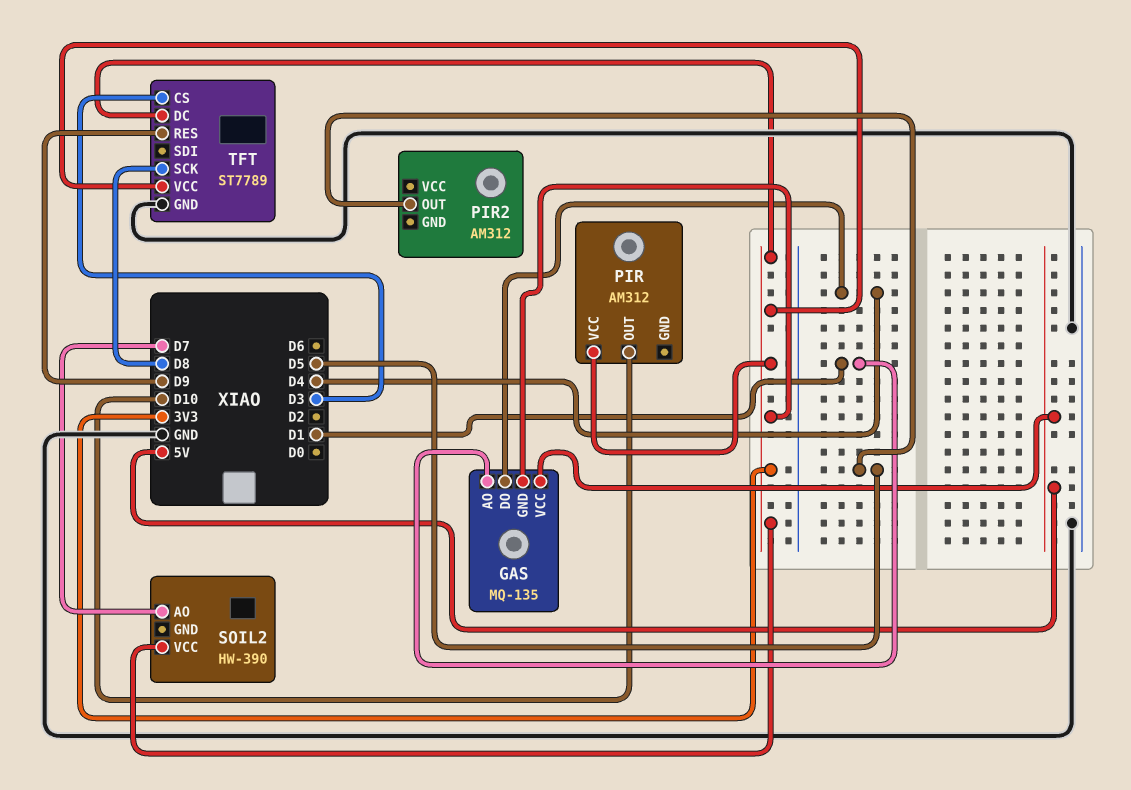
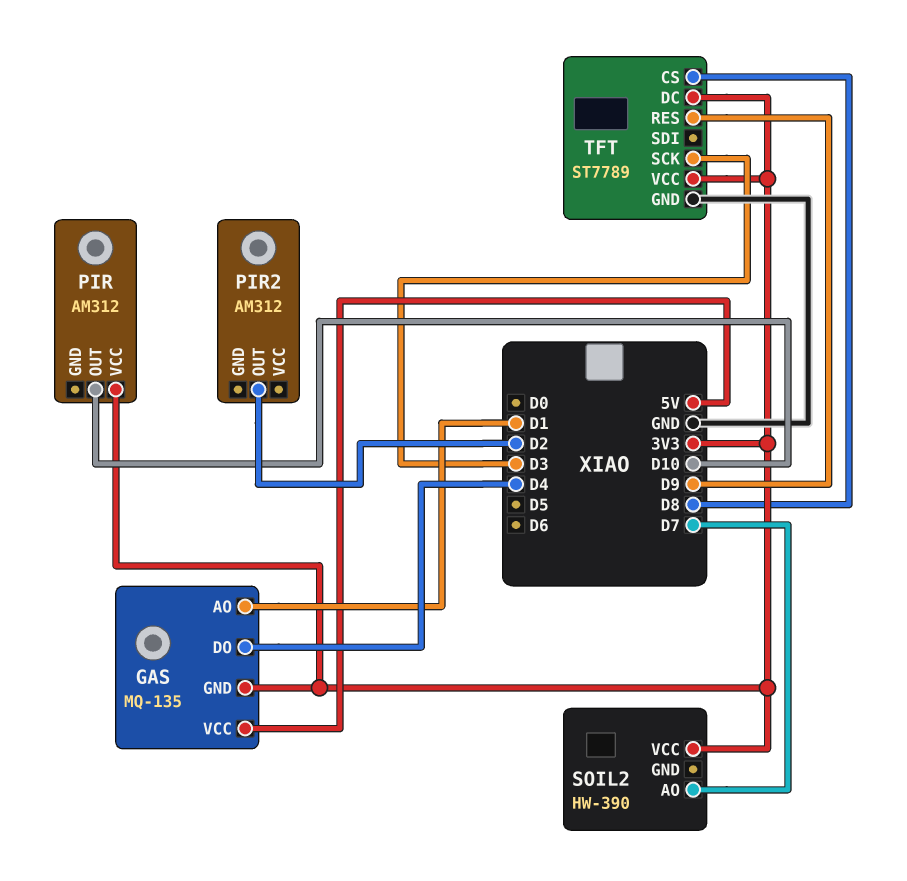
PIR2 pin OUT: D5 -> D2
TFT pin CS: D3 -> D8
TFT pin SCK: D8 -> D3

